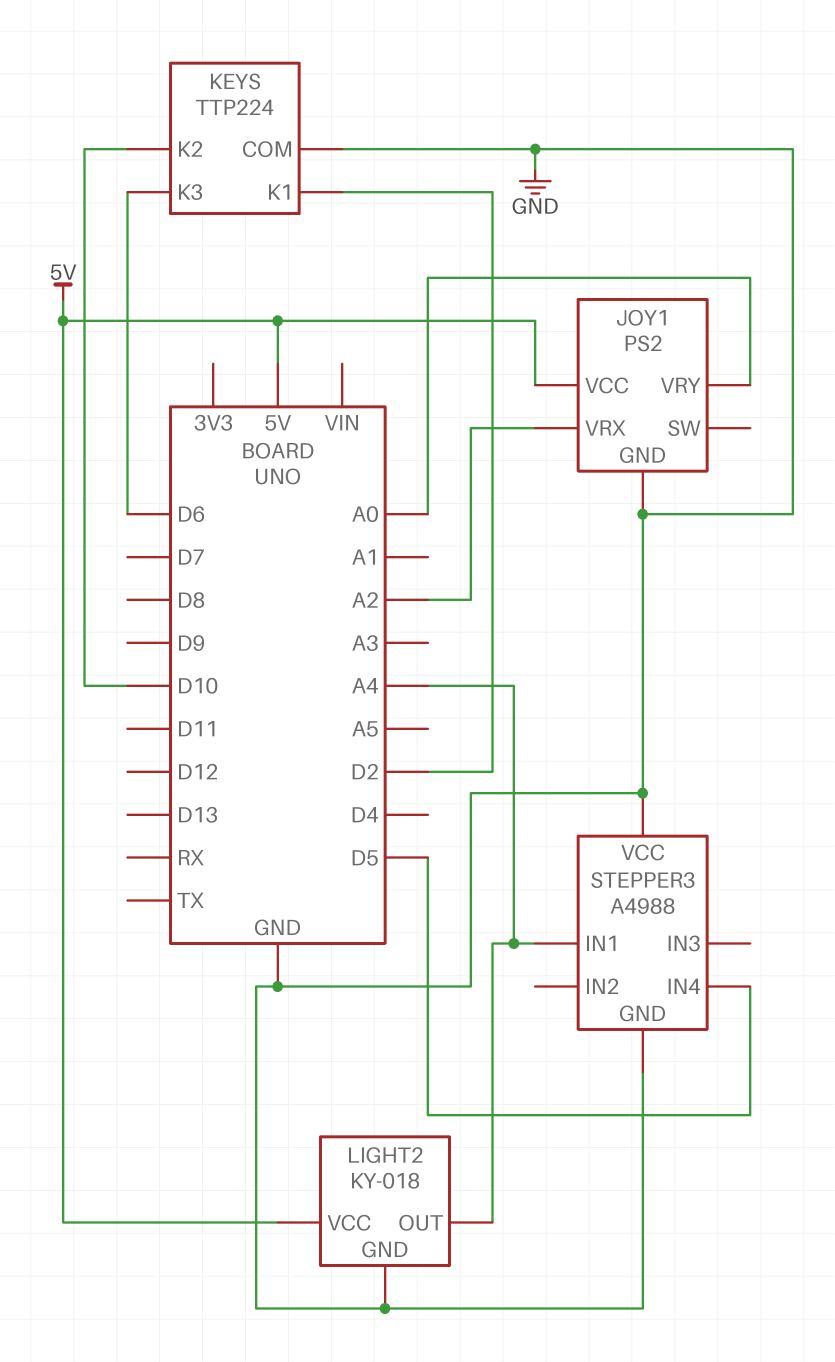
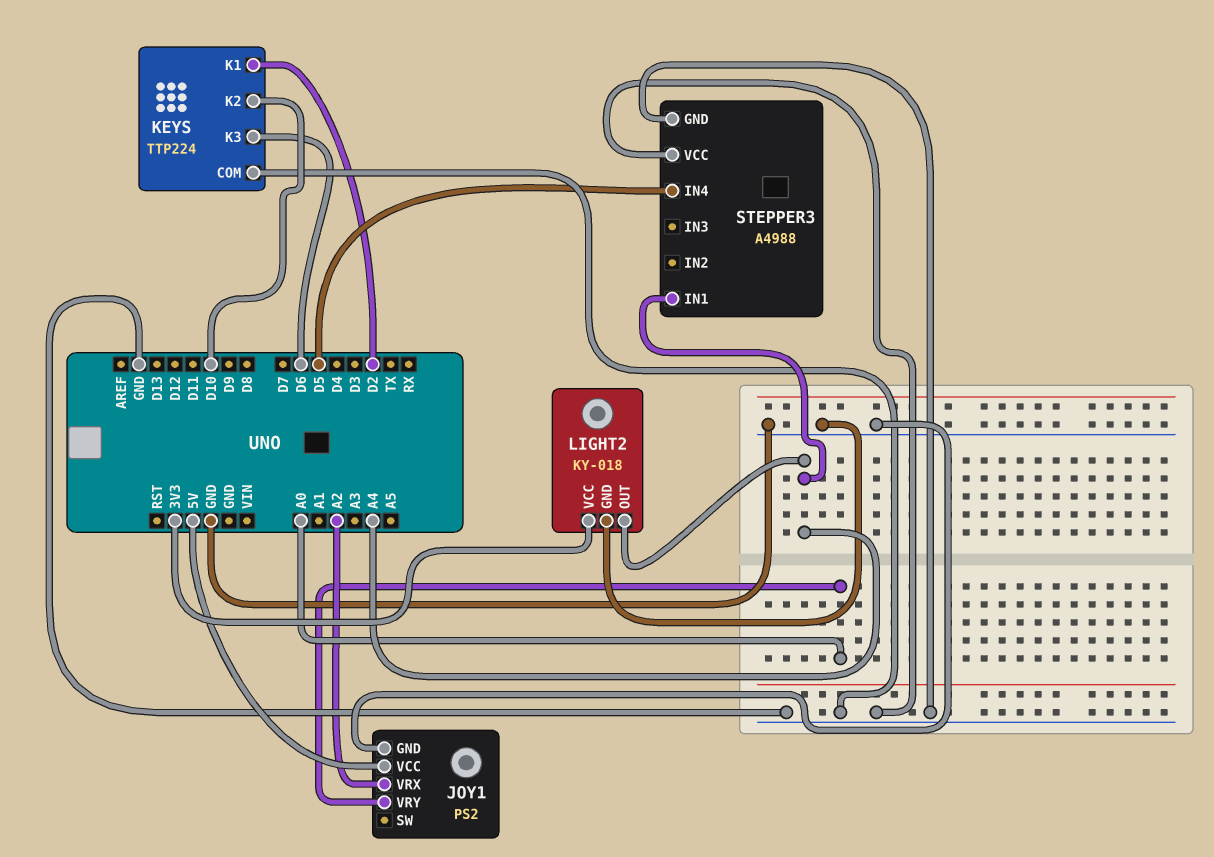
LIGHT2 pin VCC: 5V -> 3V3

